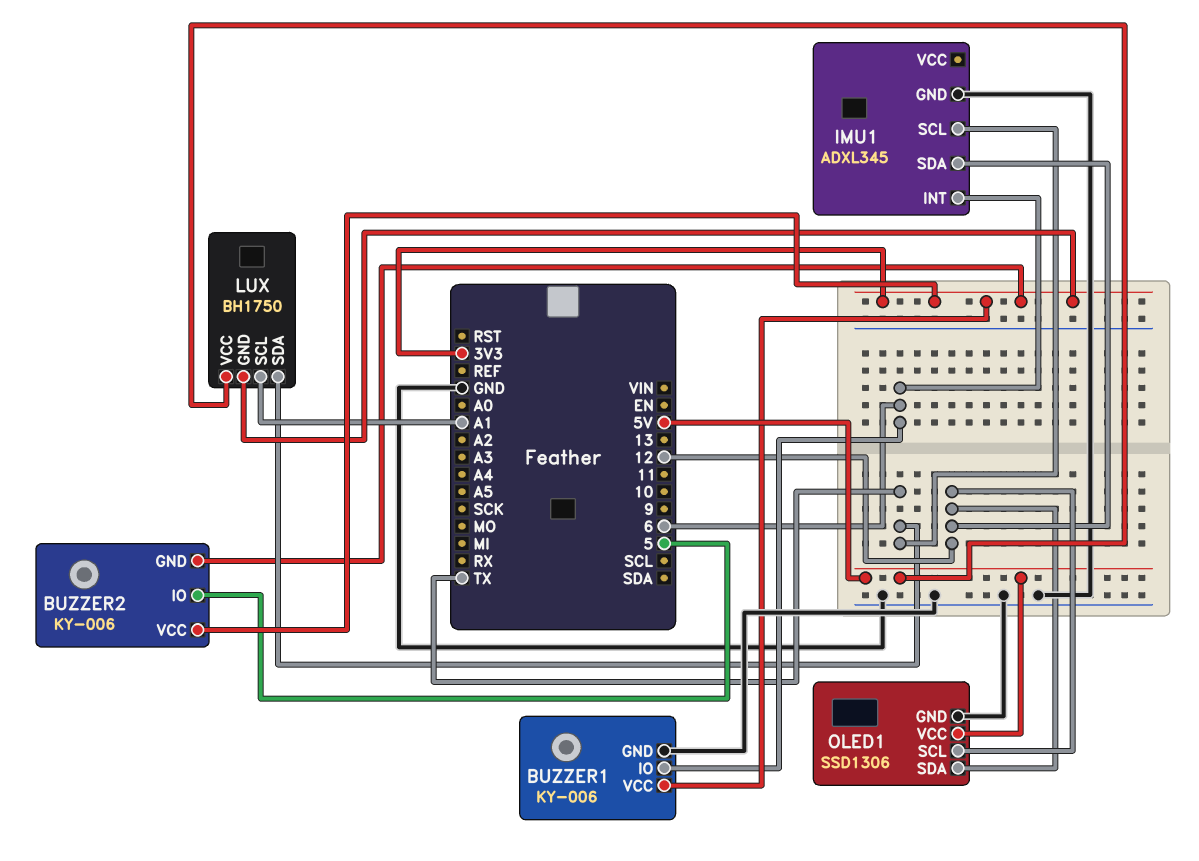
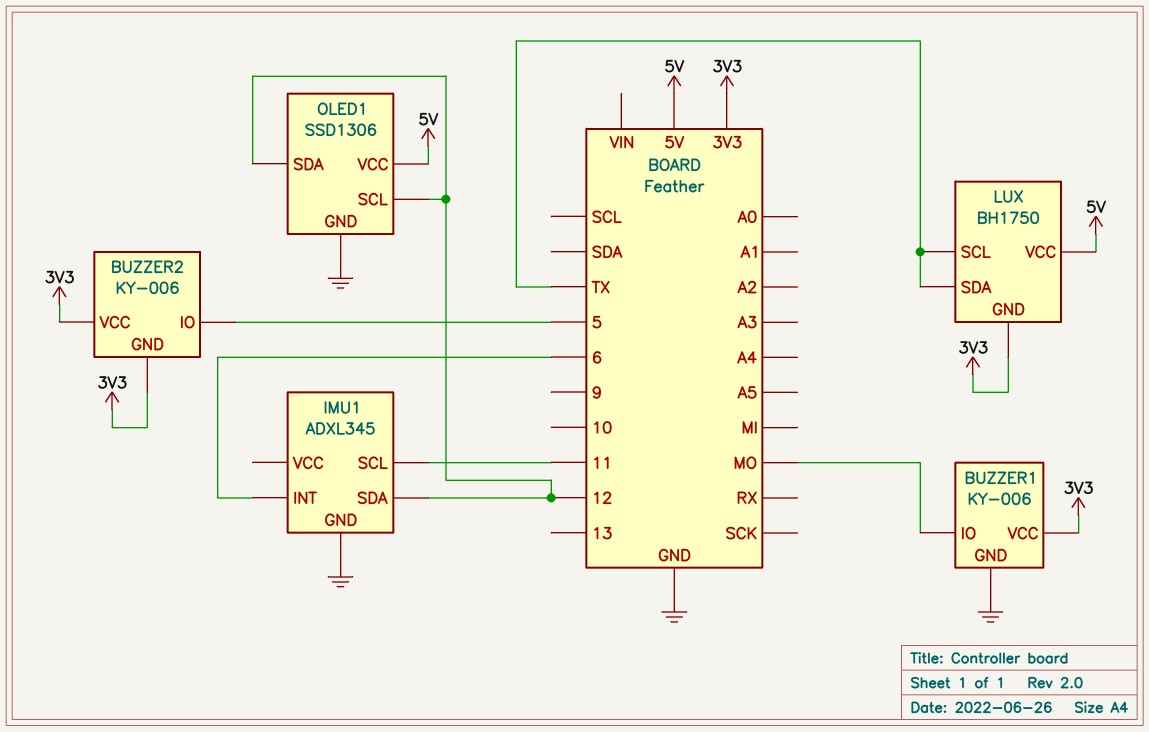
BUZZER1 pin IO: 6 -> MO
IMU1 pin SCL: TX -> 11
LUX pin SCL: A1 -> TX

